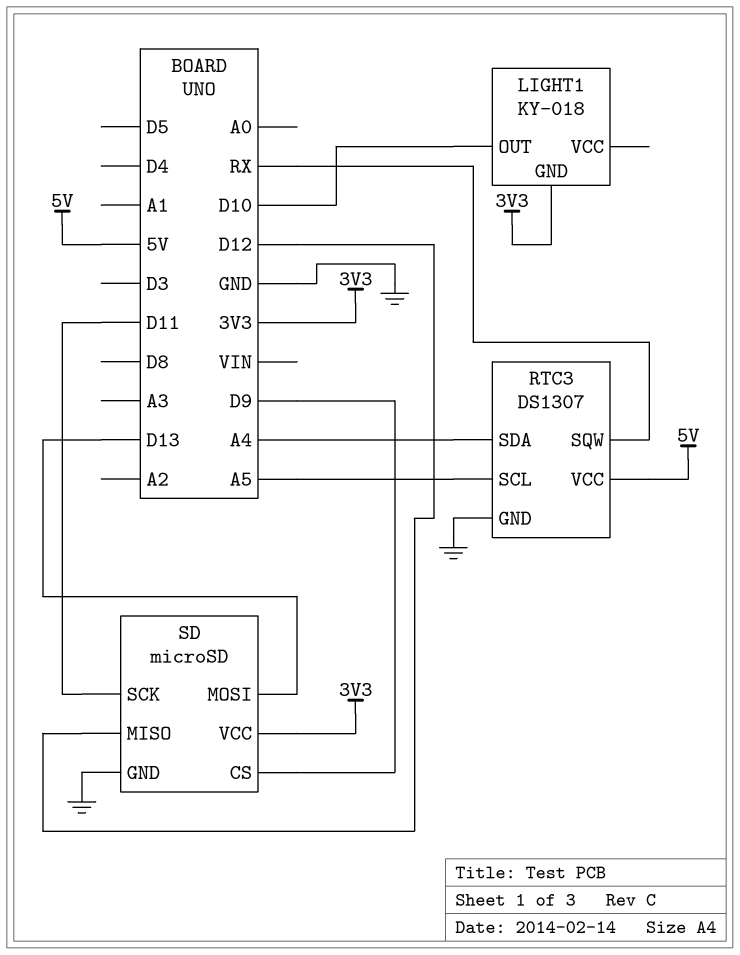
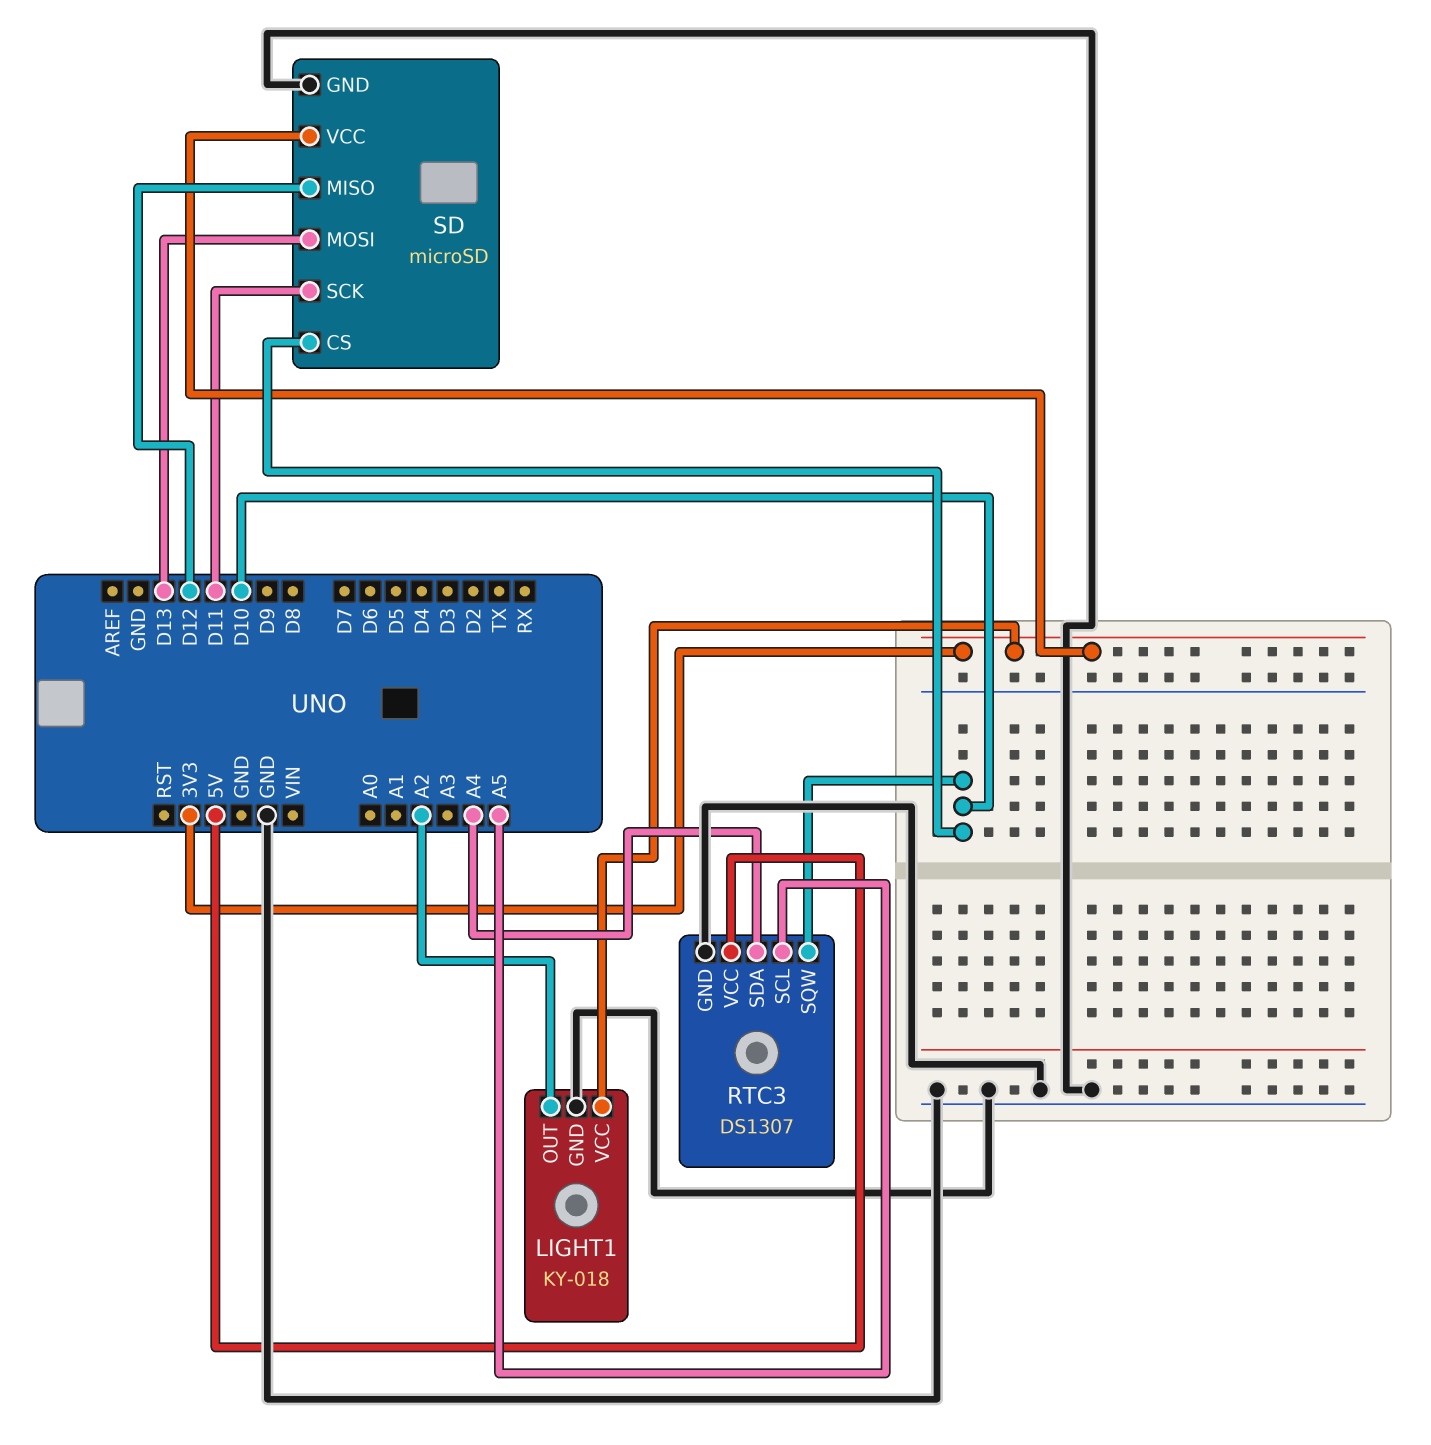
LIGHT1 pin GND: 3V3 -> GND
LIGHT1 pin OUT: D10 -> A2
LIGHT1 pin VCC: none -> 3V3
RTC3 pin SQW: RX -> D10
SD pin CS: D9 -> D10

